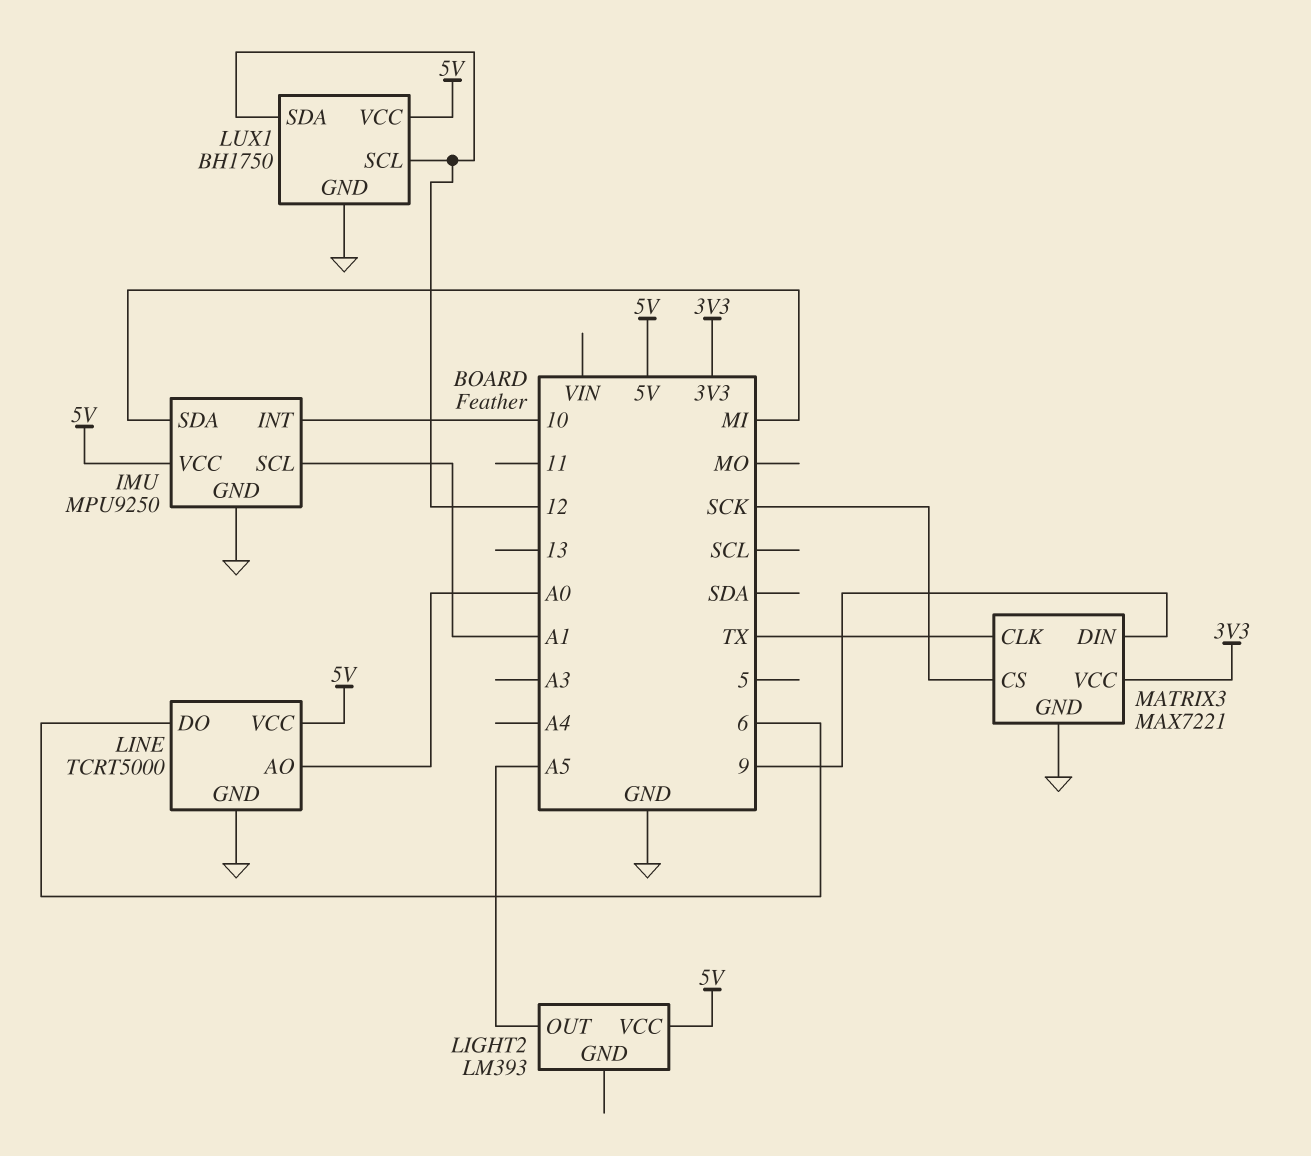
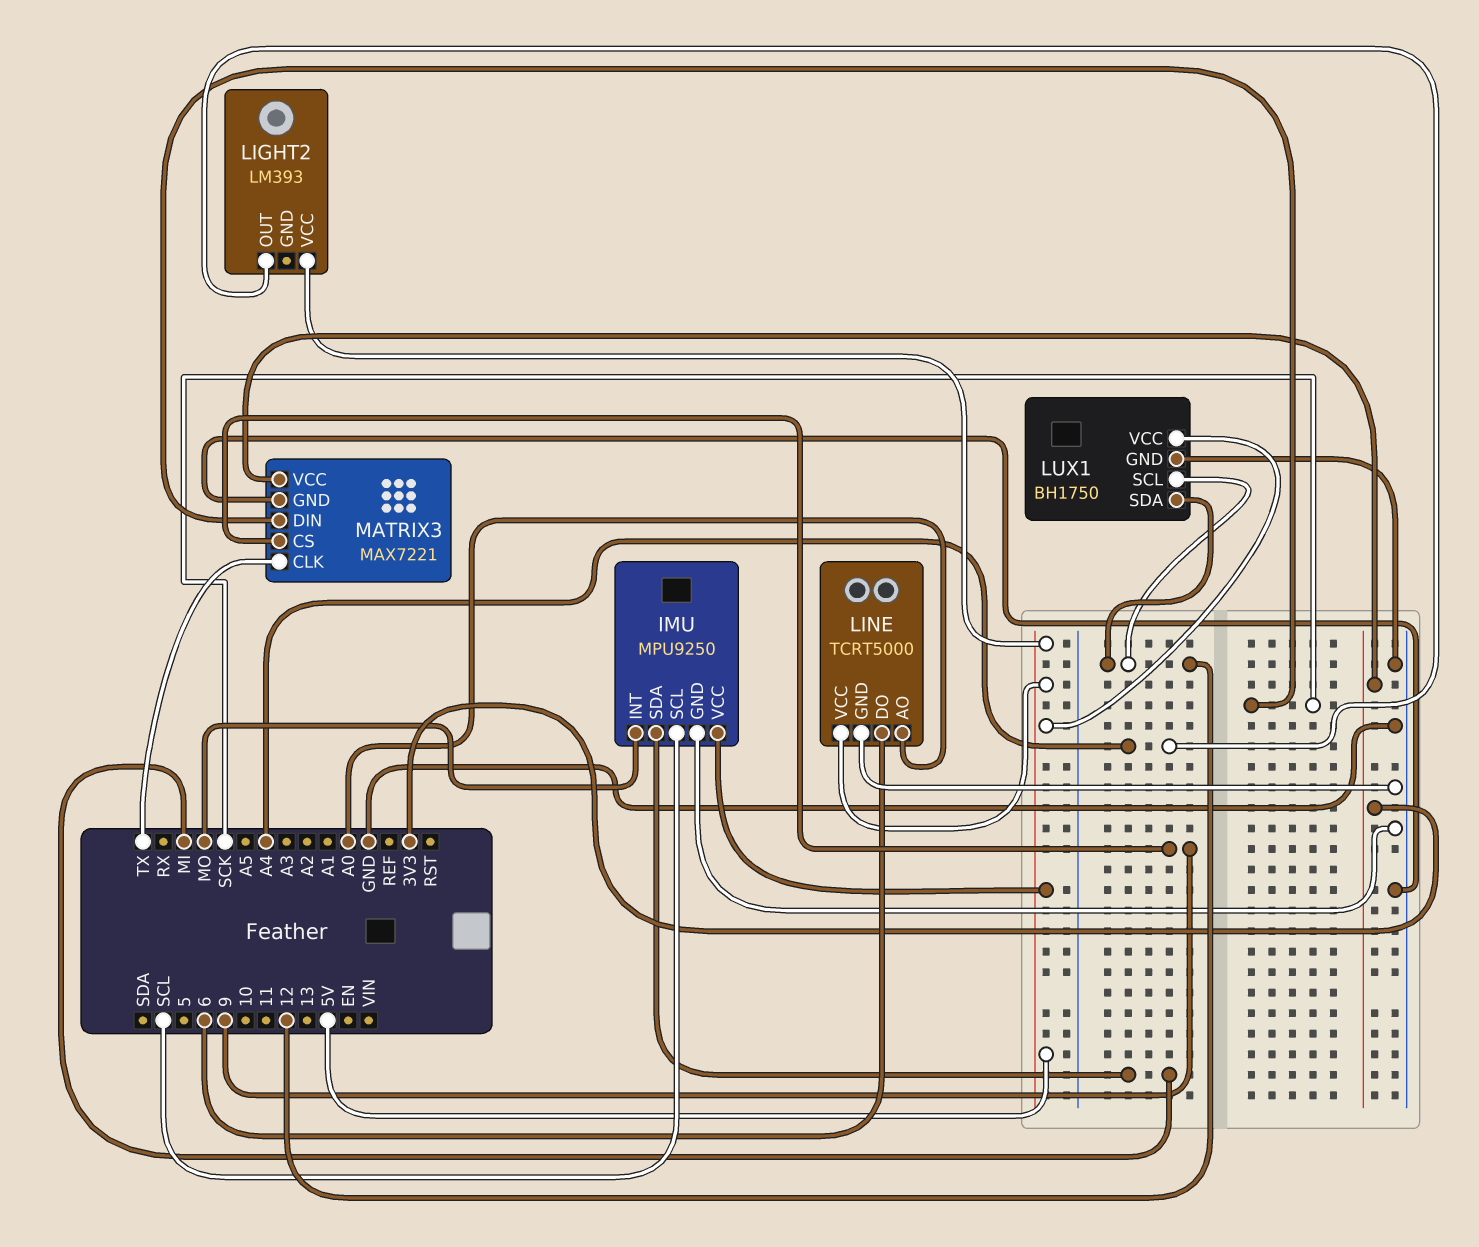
IMU pin INT: 10 -> MO
IMU pin SCL: A1 -> SCL
LIGHT2 pin OUT: A5 -> A4
MATRIX3 pin CS: SCK -> 9
MATRIX3 pin DIN: 9 -> SCK

